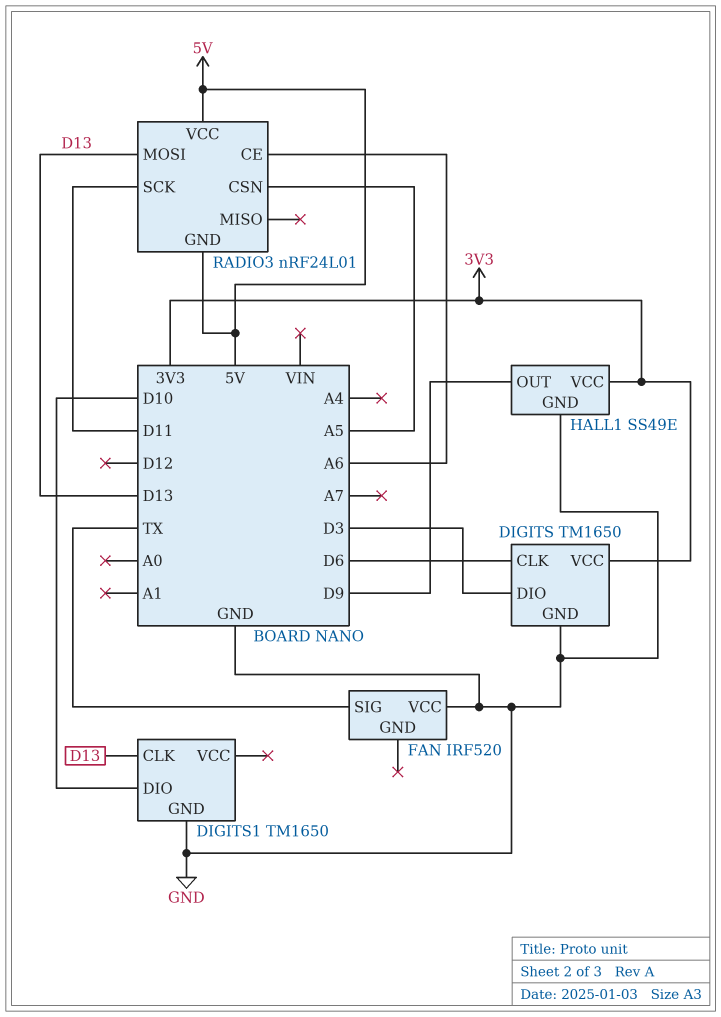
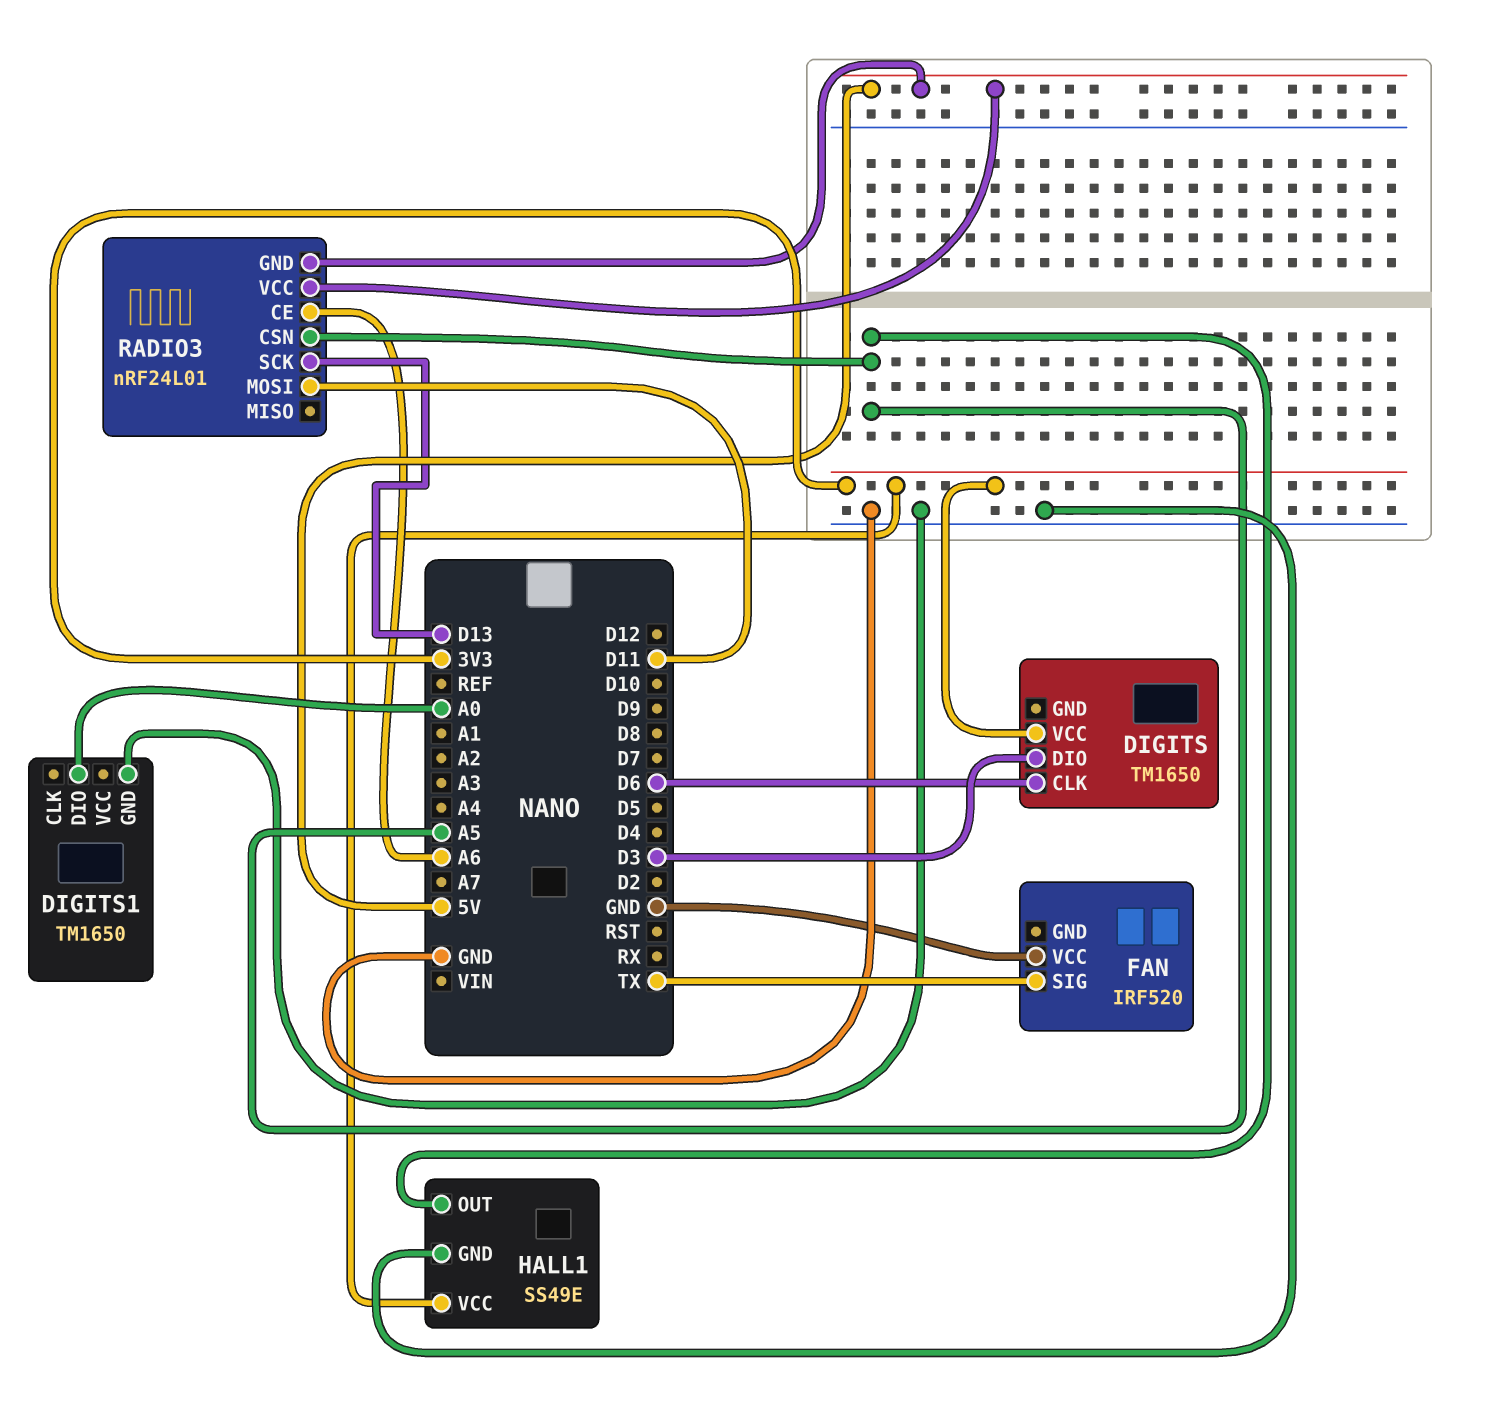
DIGITS pin GND: GND -> none
DIGITS1 pin CLK: D13 -> none
DIGITS1 pin DIO: D10 -> A0
HALL1 pin OUT: D9 -> A5
RADIO3 pin MOSI: D13 -> D11
RADIO3 pin SCK: D11 -> D13

